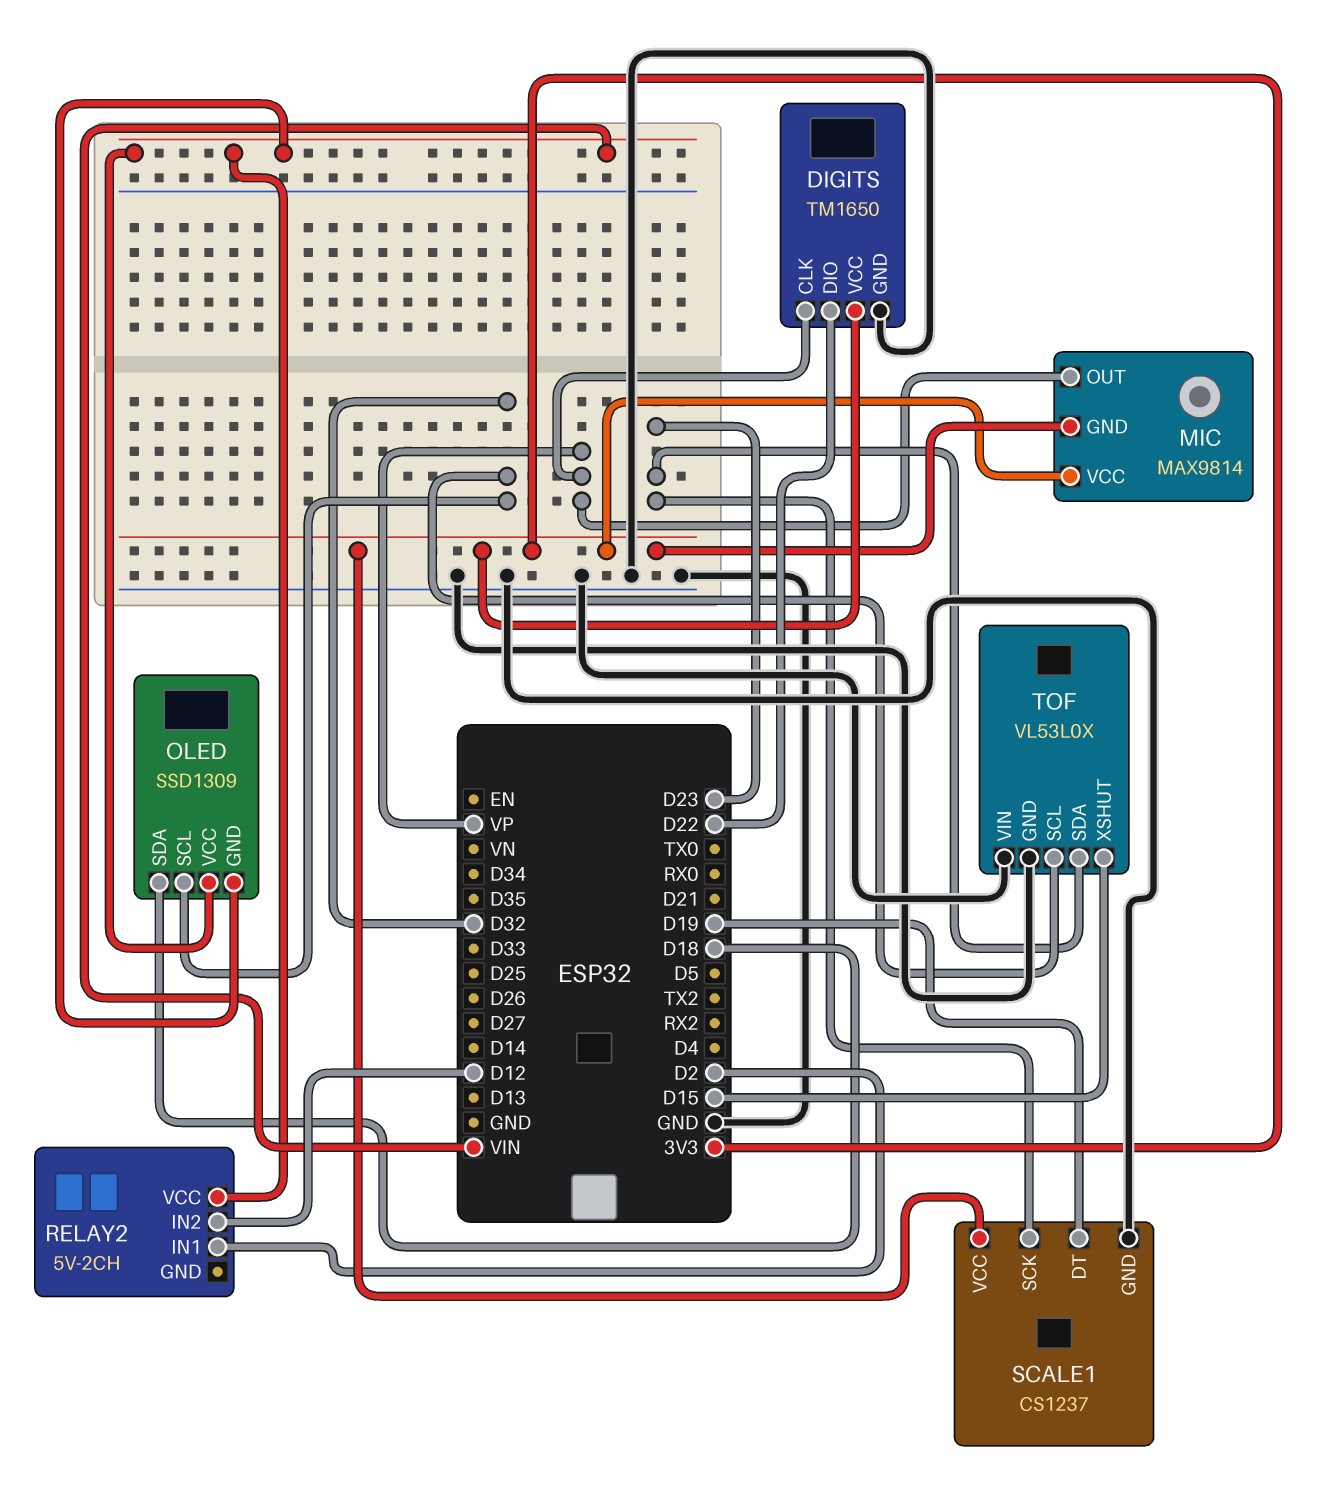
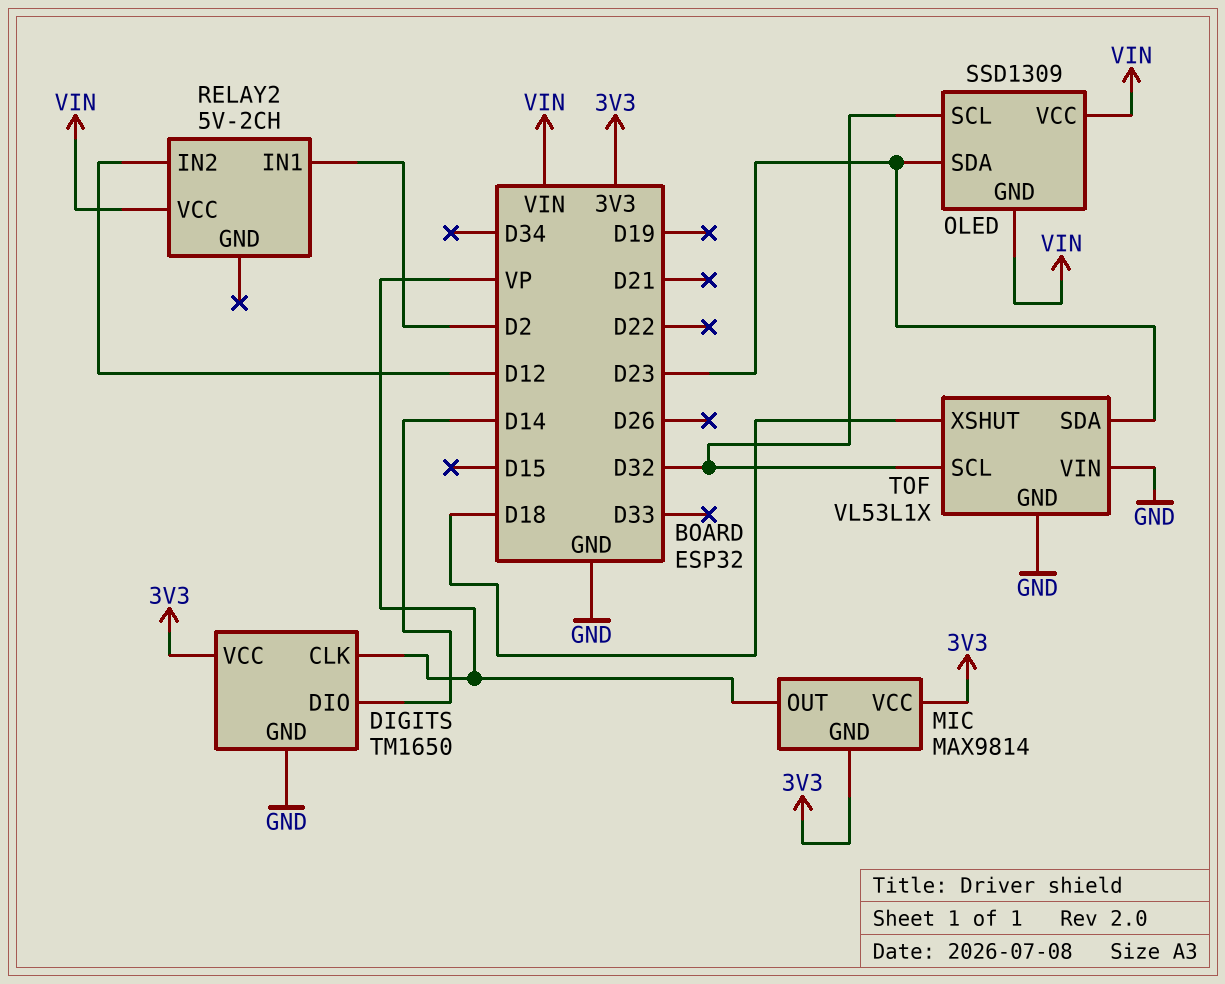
DIGITS pin DIO: D22 -> D14
OLED pin SDA: D18 -> D23
SCALE1: CS1237 -> none
SCALE1 pin DT: D19 -> none
SCALE1 pin GND: GND -> none
SCALE1 pin SCK: D23 -> none
SCALE1 pin VCC: 3V3 -> none
TOF: VL53L0X -> VL53L1X
TOF pin XSHUT: D15 -> D18

